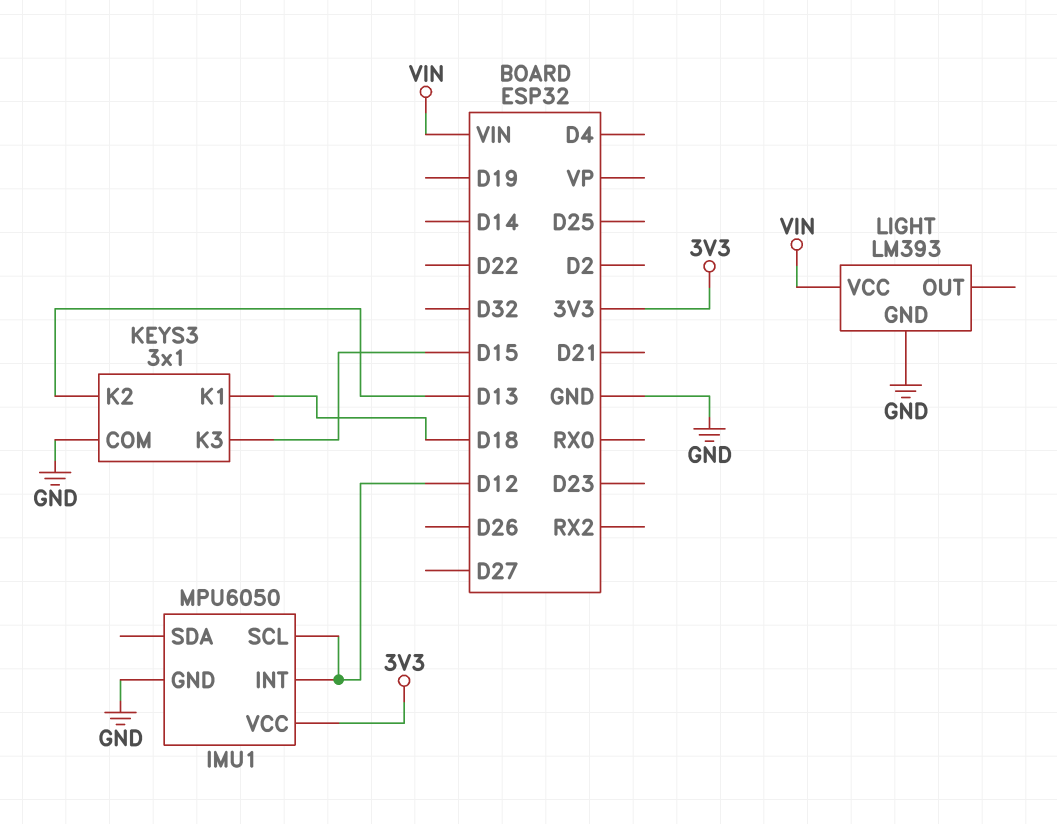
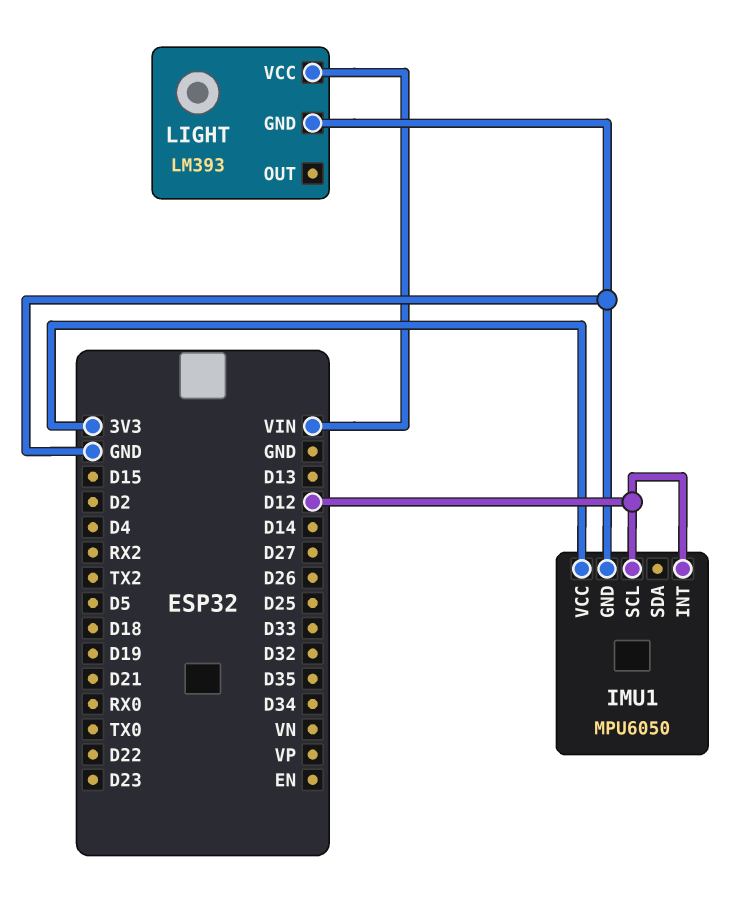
KEYS3: 3x1 -> none
KEYS3 pin COM: GND -> none
KEYS3 pin K1: D18 -> none
KEYS3 pin K2: D13 -> none
KEYS3 pin K3: D15 -> none

